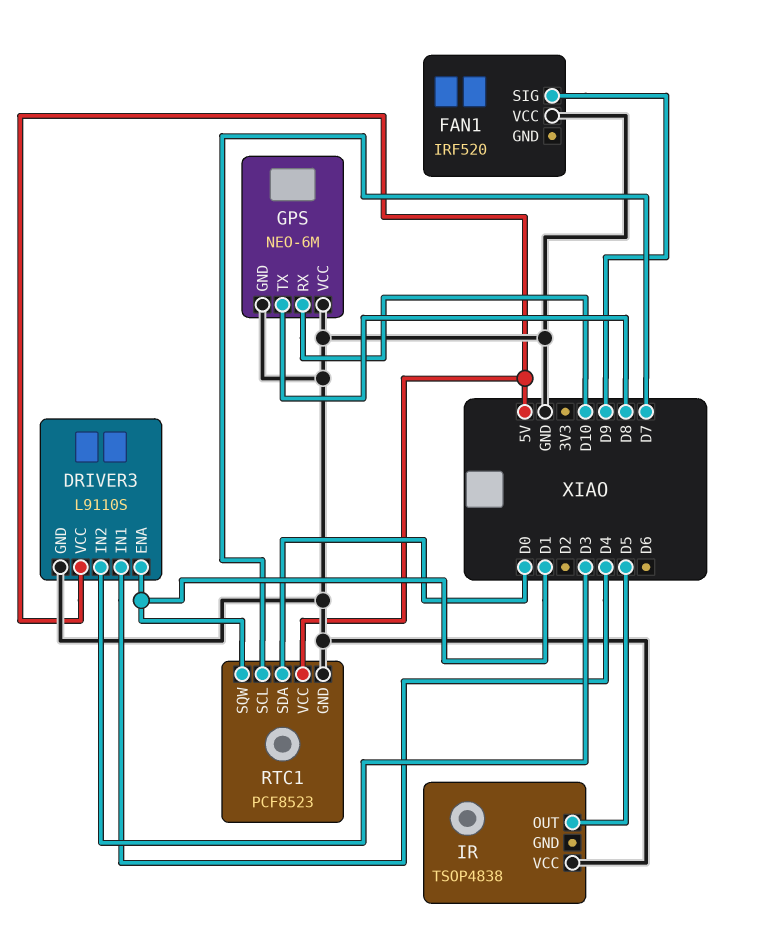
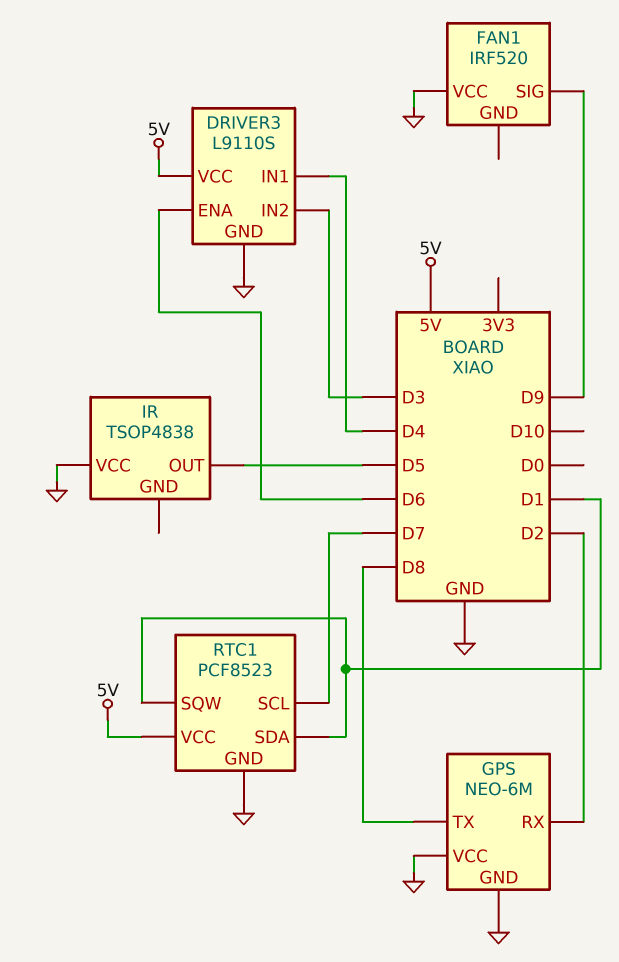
DRIVER3 pin ENA: D1 -> D6
GPS pin RX: D10 -> D2
RTC1 pin SDA: D0 -> D1

